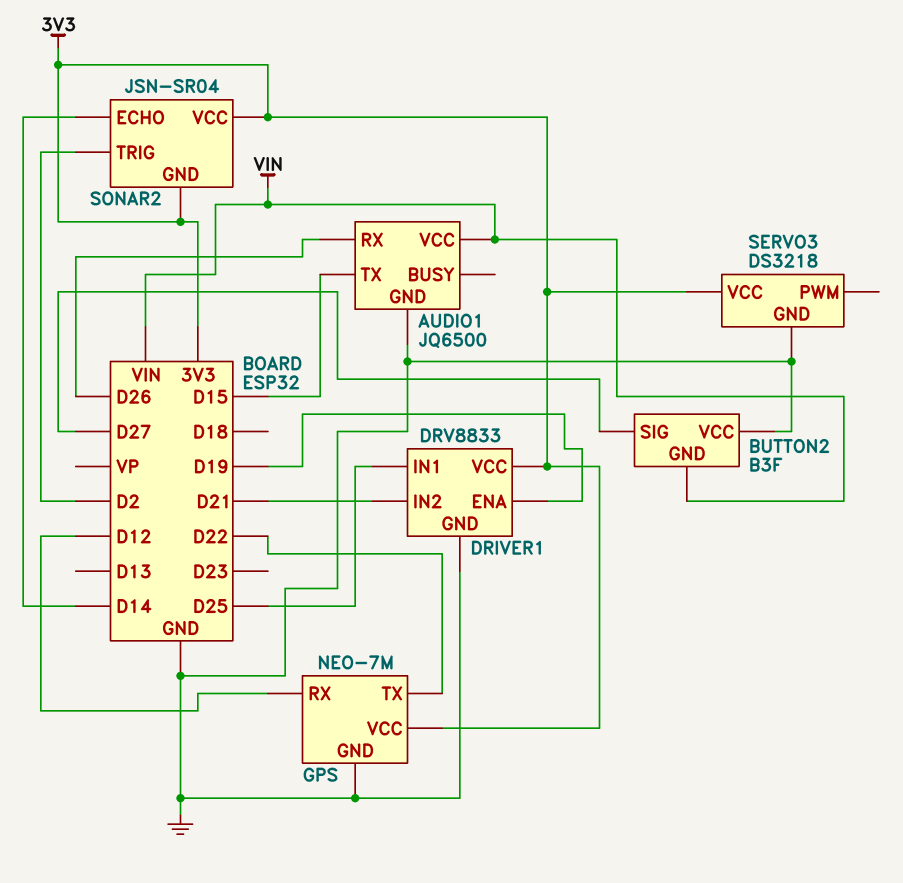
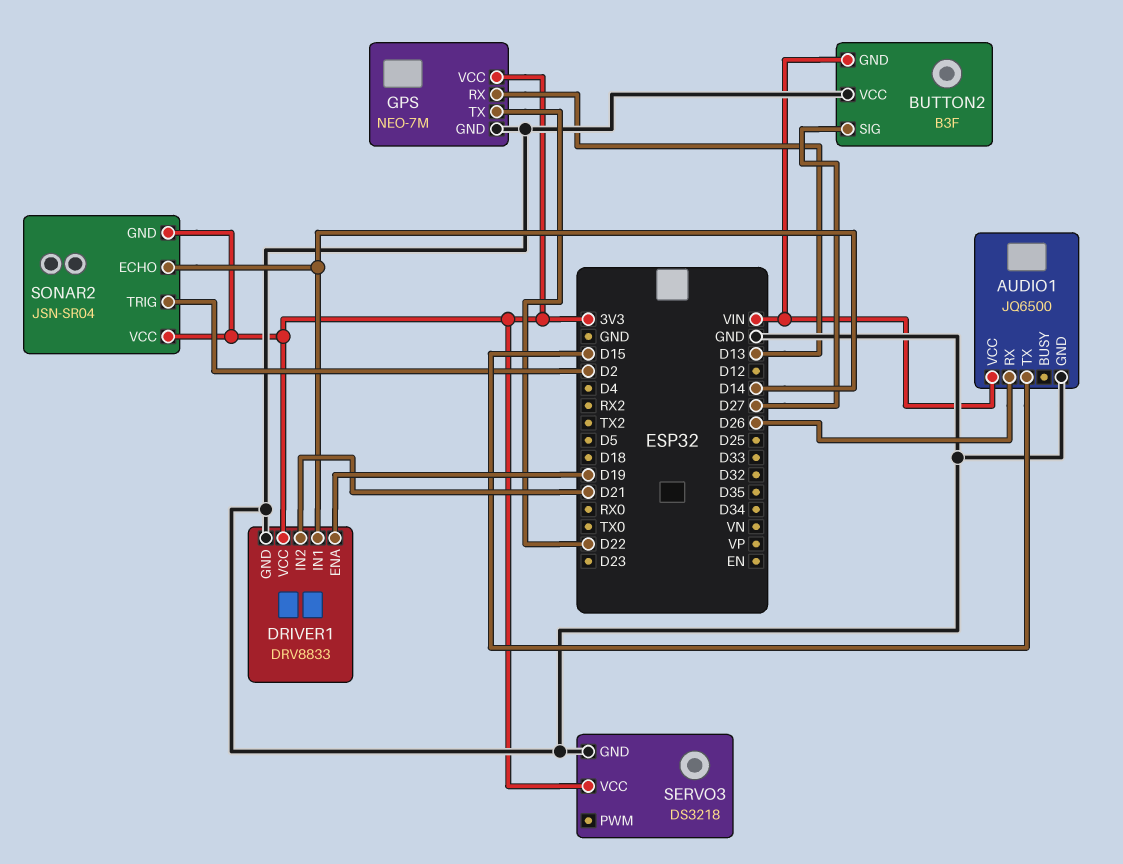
DRIVER1 pin IN1: D25 -> D14
GPS pin RX: D12 -> D13

